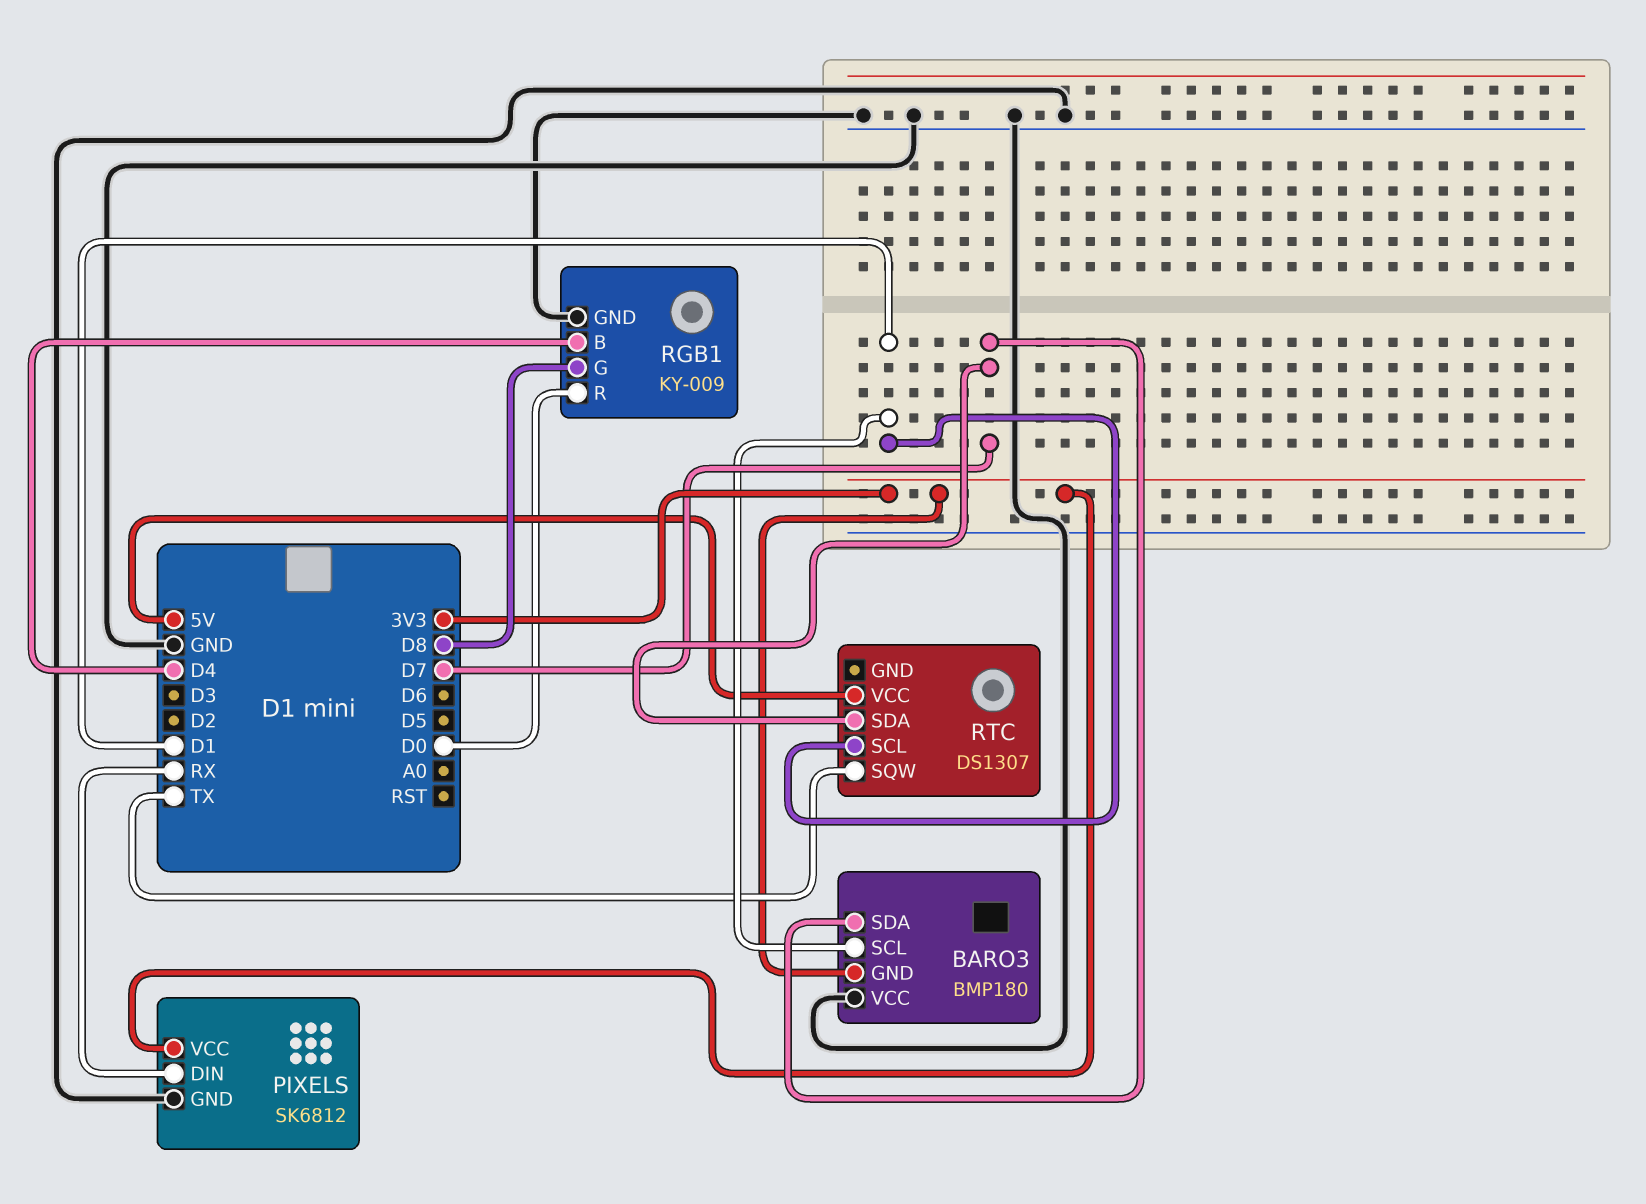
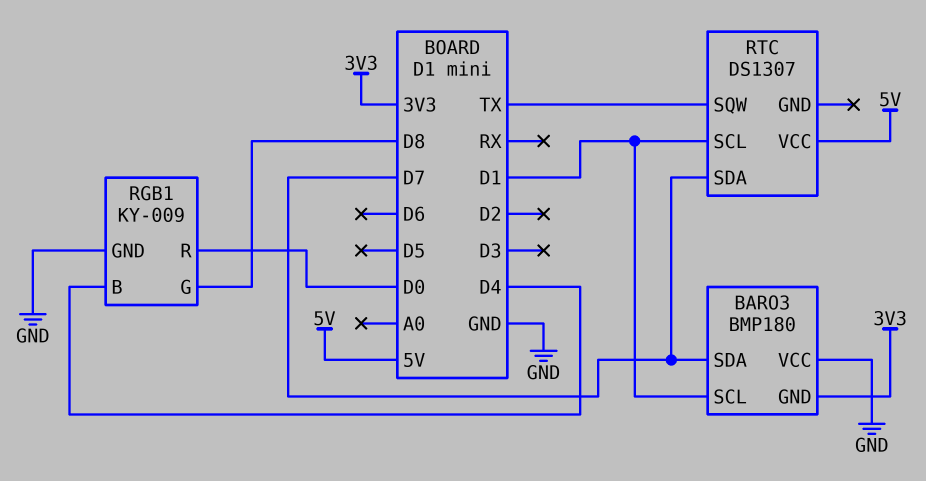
PIXELS: SK6812 -> none
PIXELS pin DIN: RX -> none
PIXELS pin GND: GND -> none
PIXELS pin VCC: 3V3 -> none

